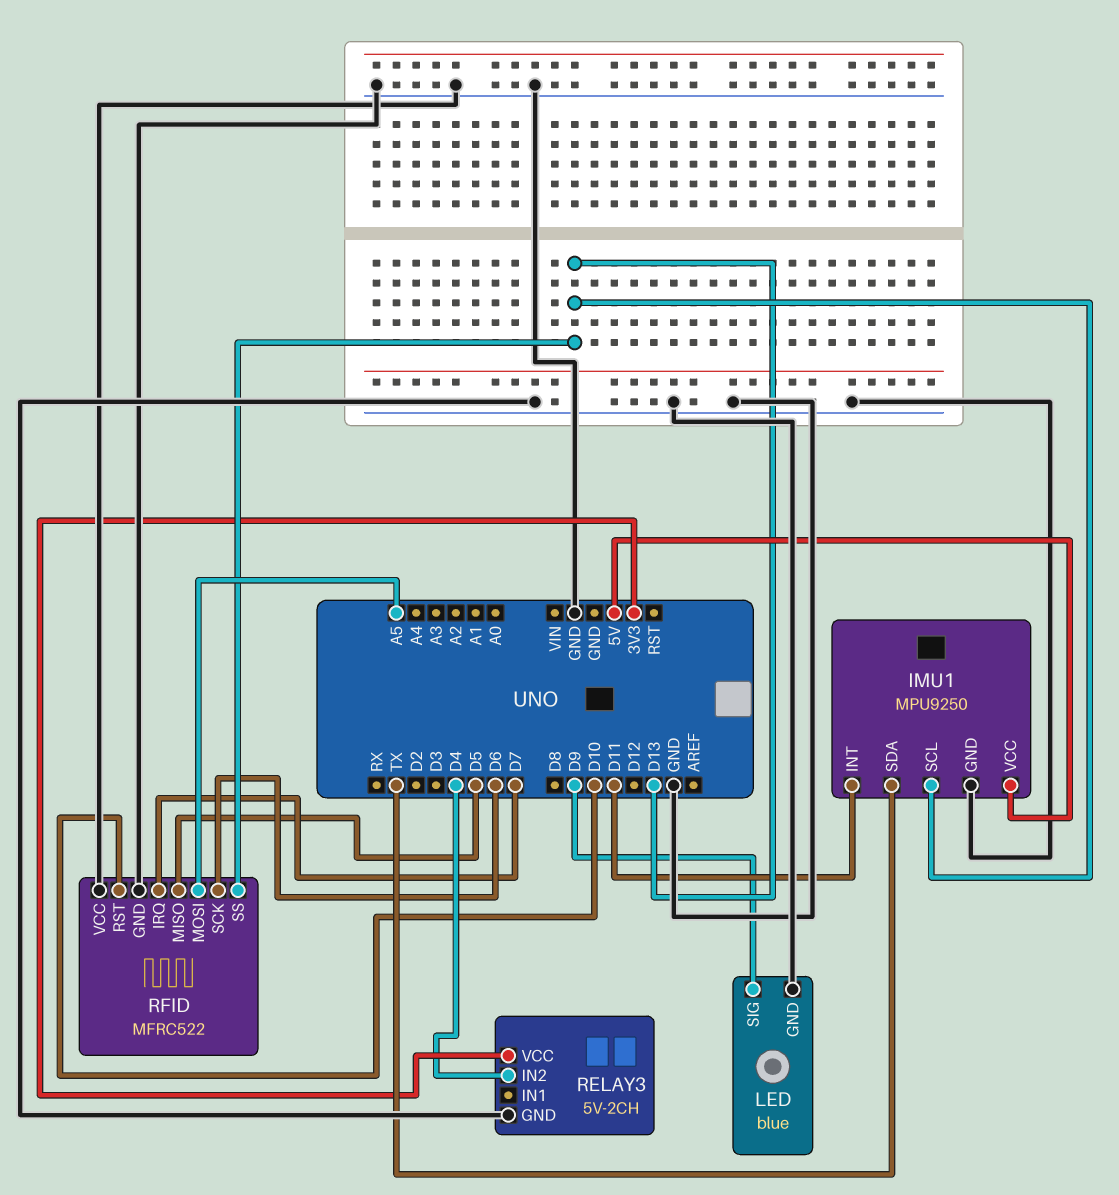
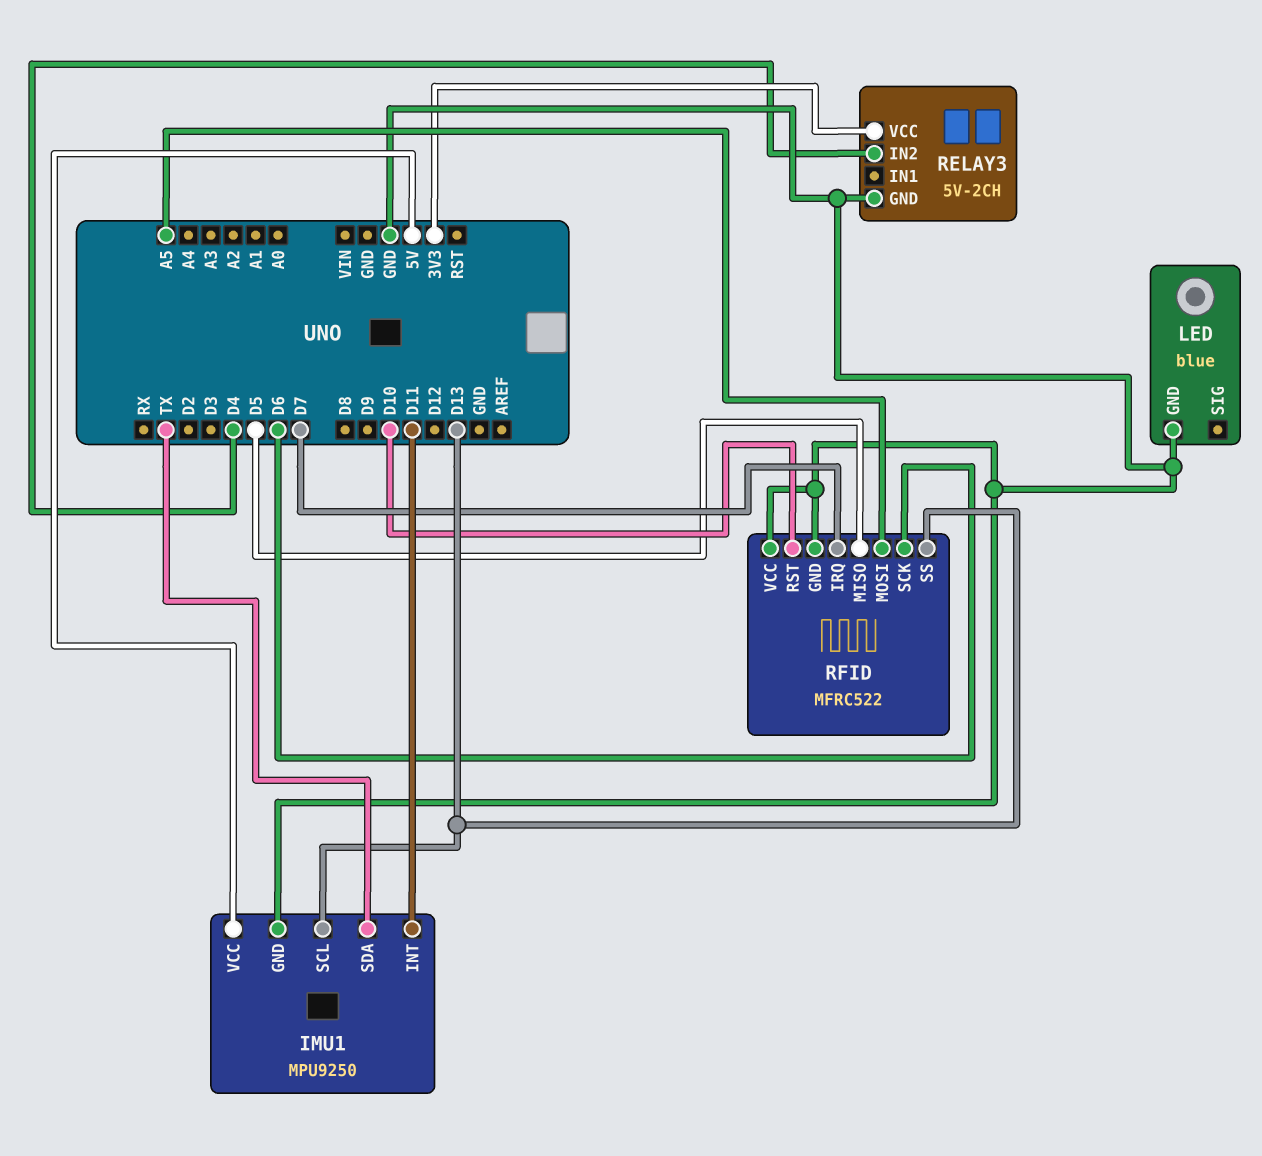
LED pin SIG: D9 -> none

